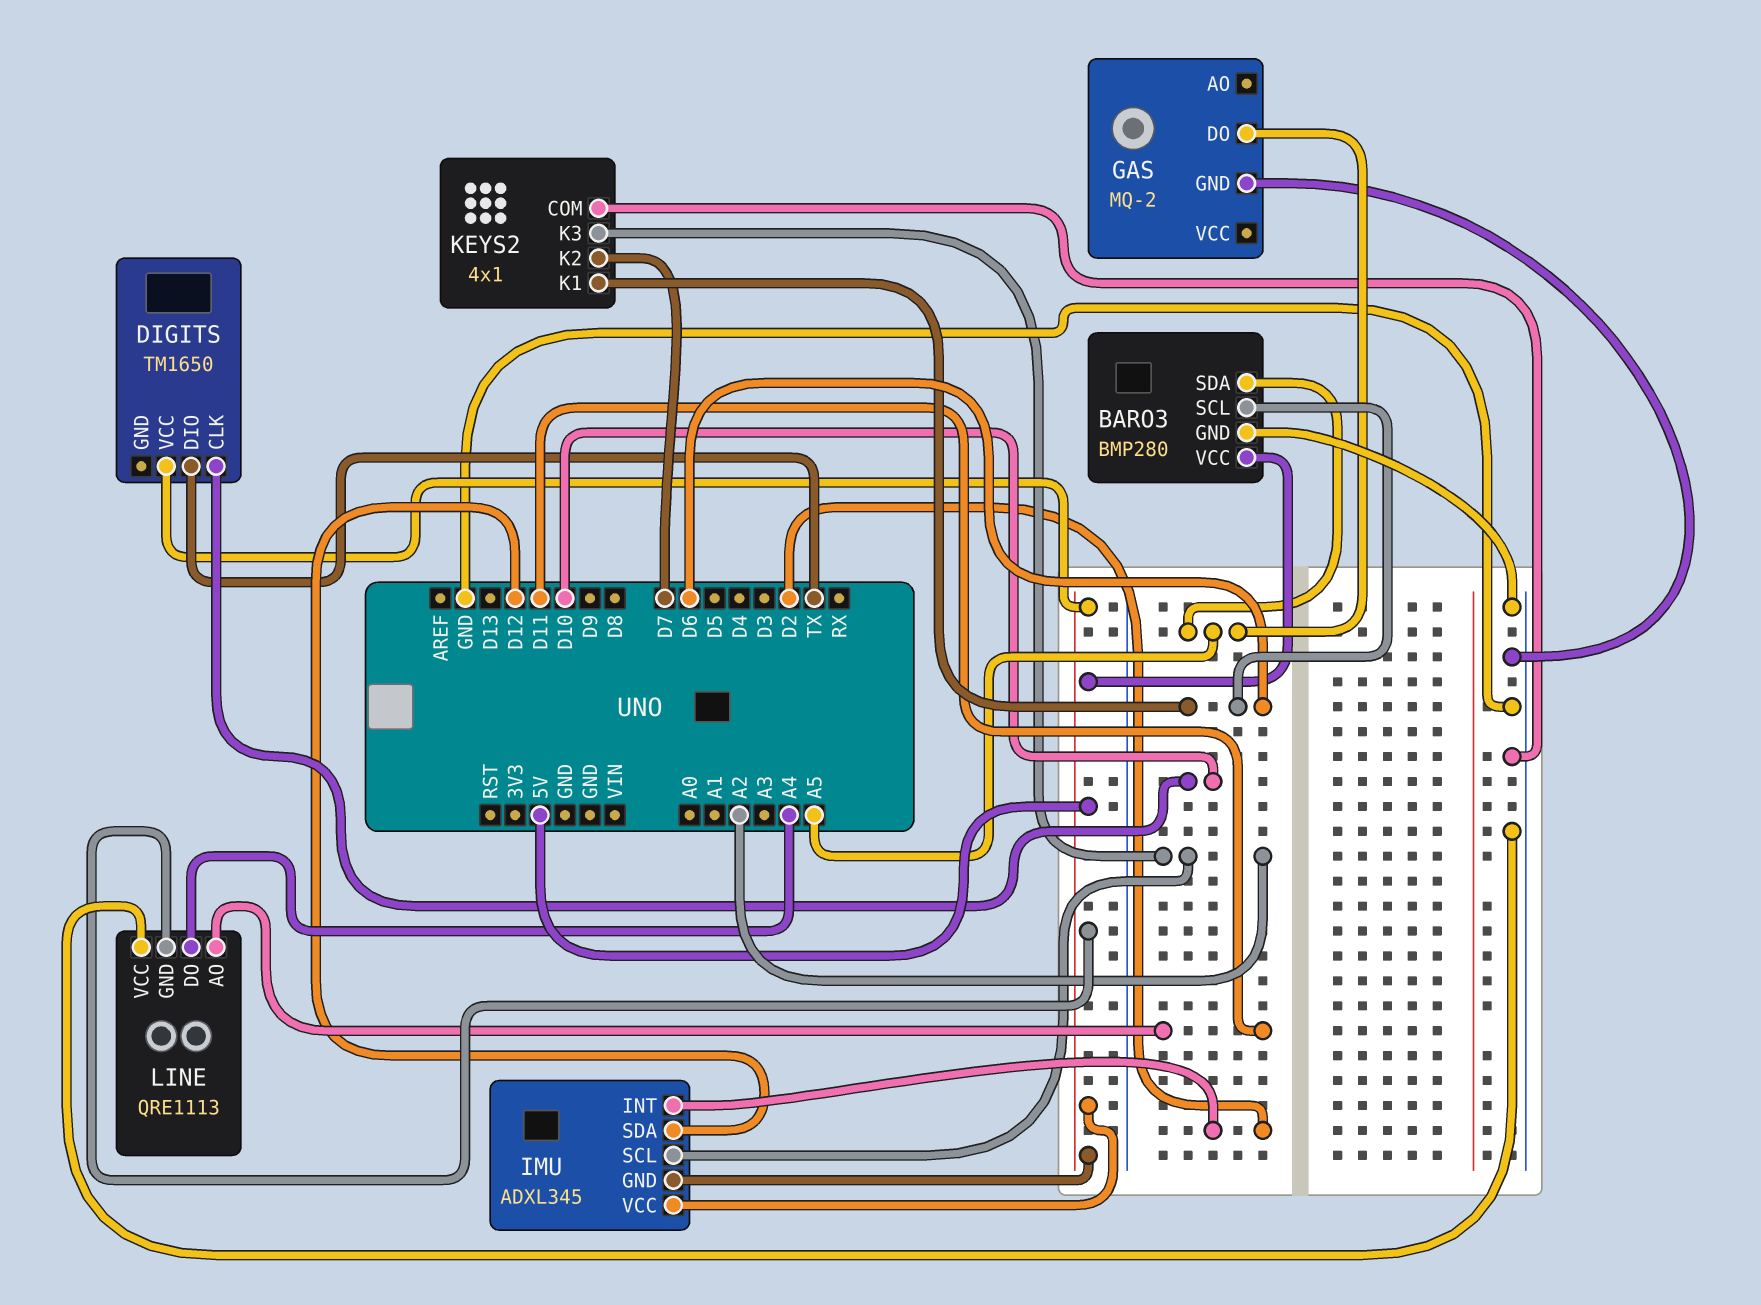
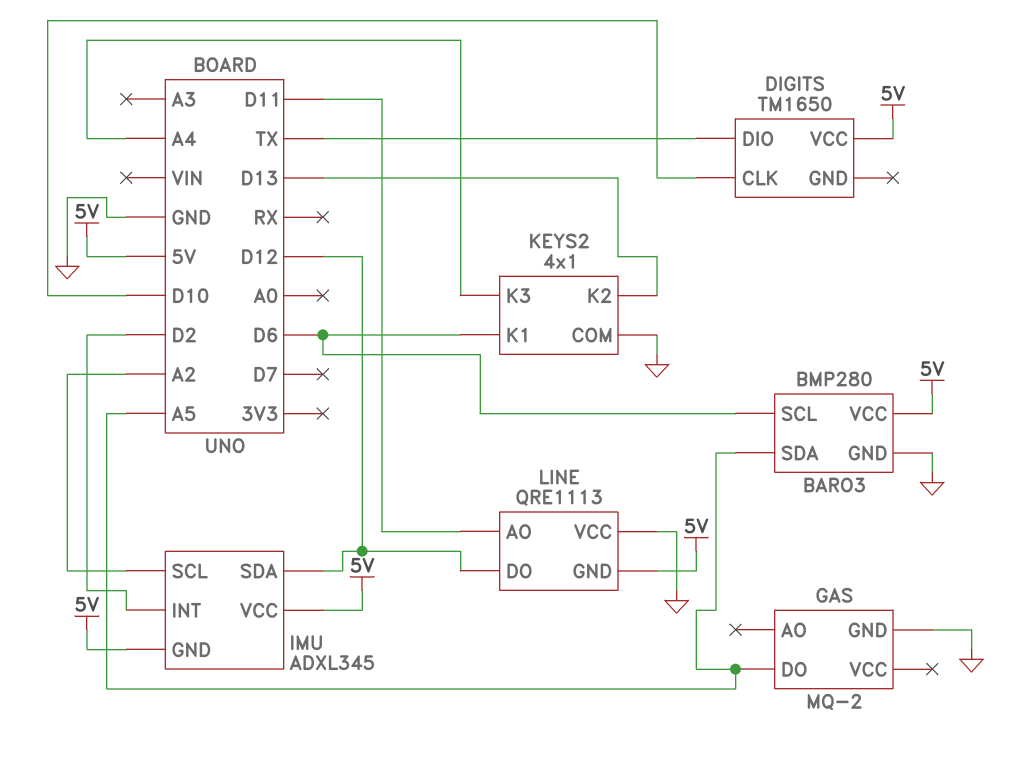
KEYS2 pin K2: D7 -> D13
KEYS2 pin K3: A2 -> A4
LINE pin DO: A4 -> D12

